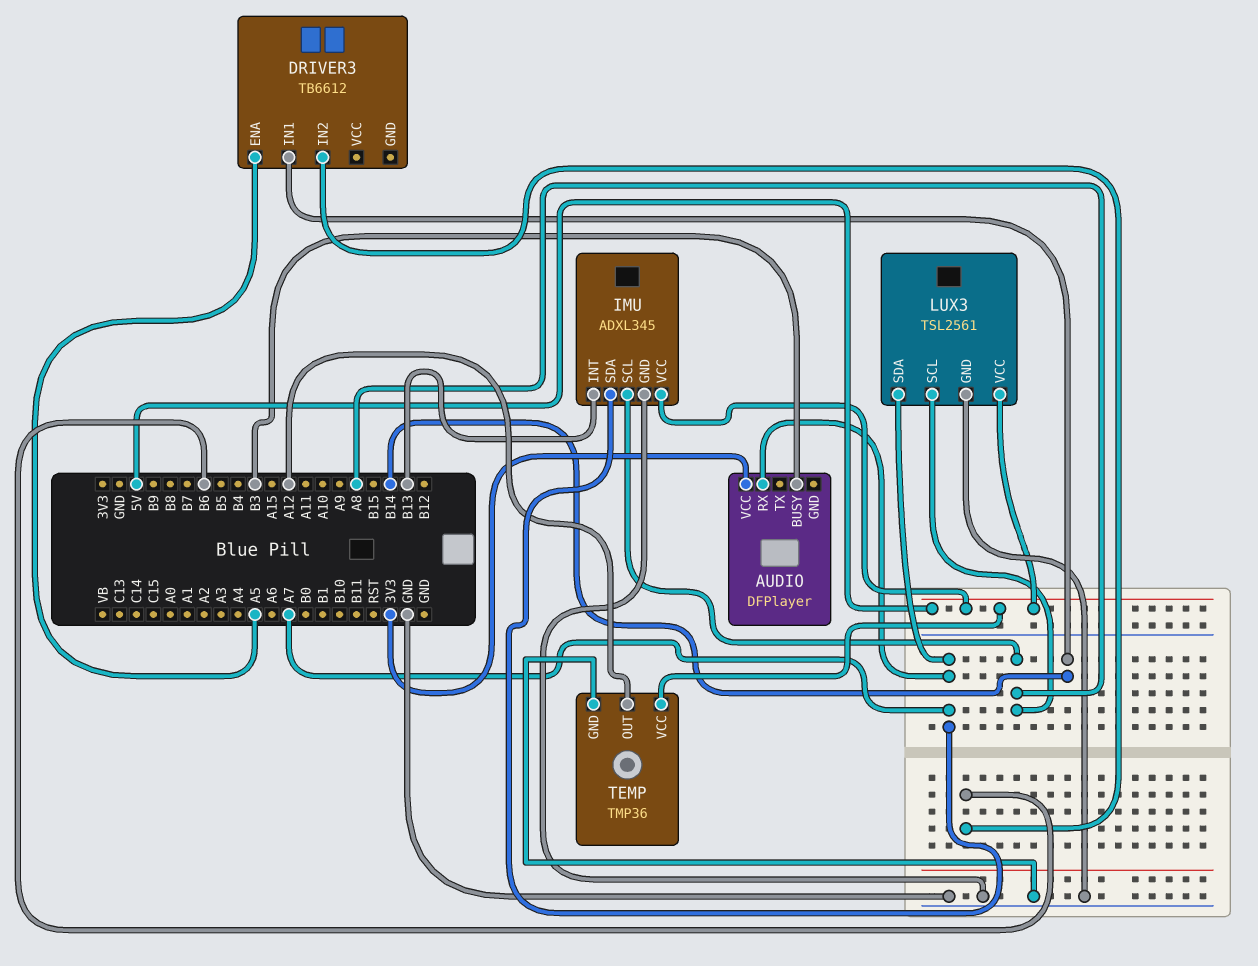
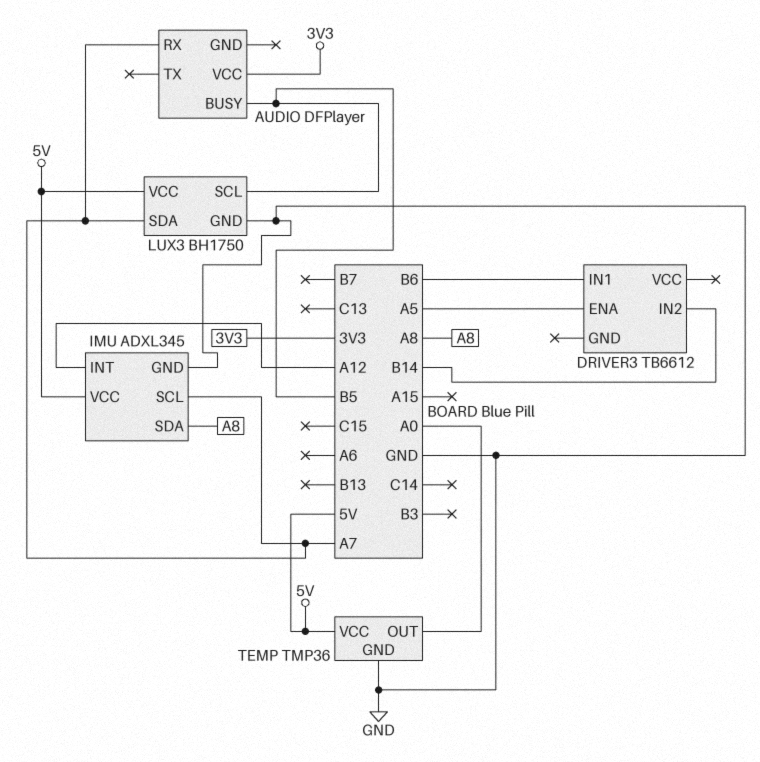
AUDIO pin BUSY: B3 -> B5
DRIVER3 pin IN1: B14 -> B6
DRIVER3 pin IN2: B6 -> B14
IMU pin INT: B13 -> A12
IMU pin SCL: A8 -> A7
IMU pin SDA: A7 -> A8
LUX3: TSL2561 -> BH1750
LUX3 pin SCL: A8 -> B5
TEMP pin OUT: A12 -> A0

